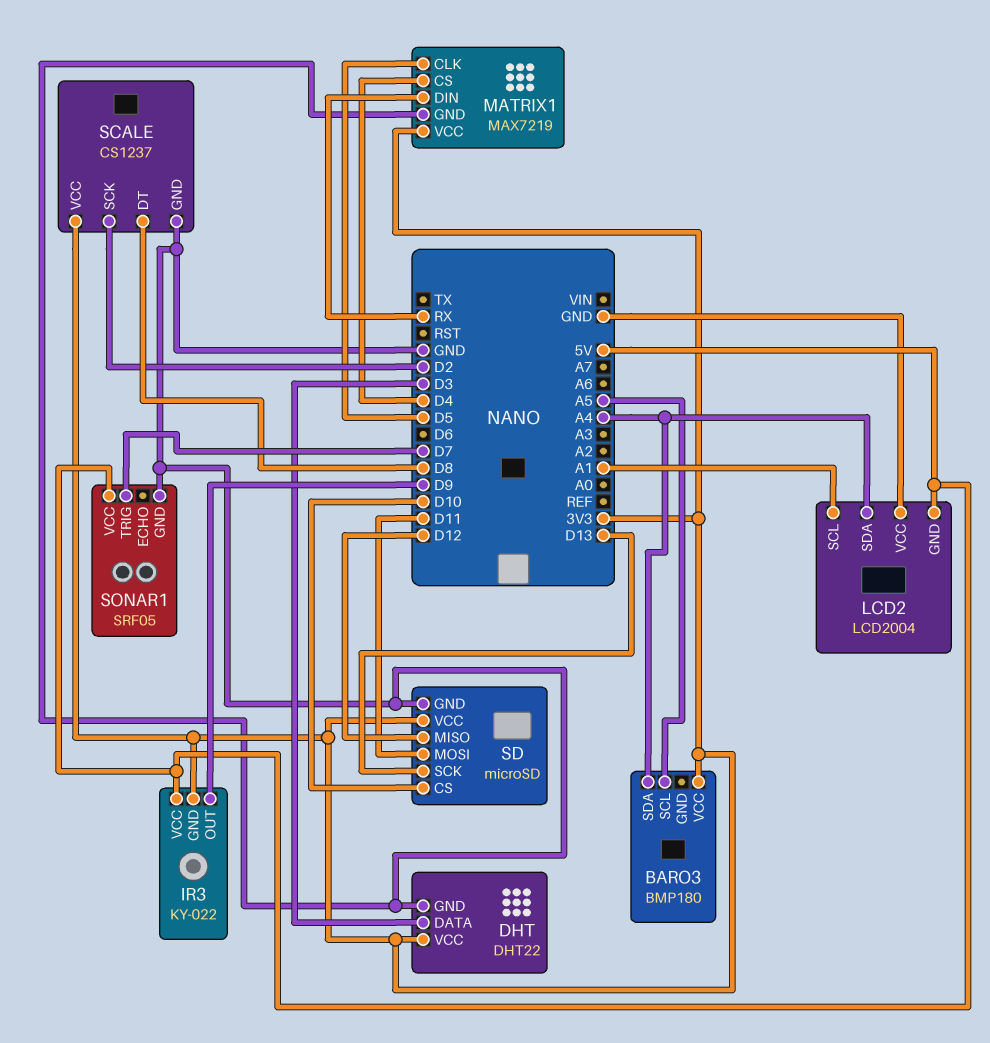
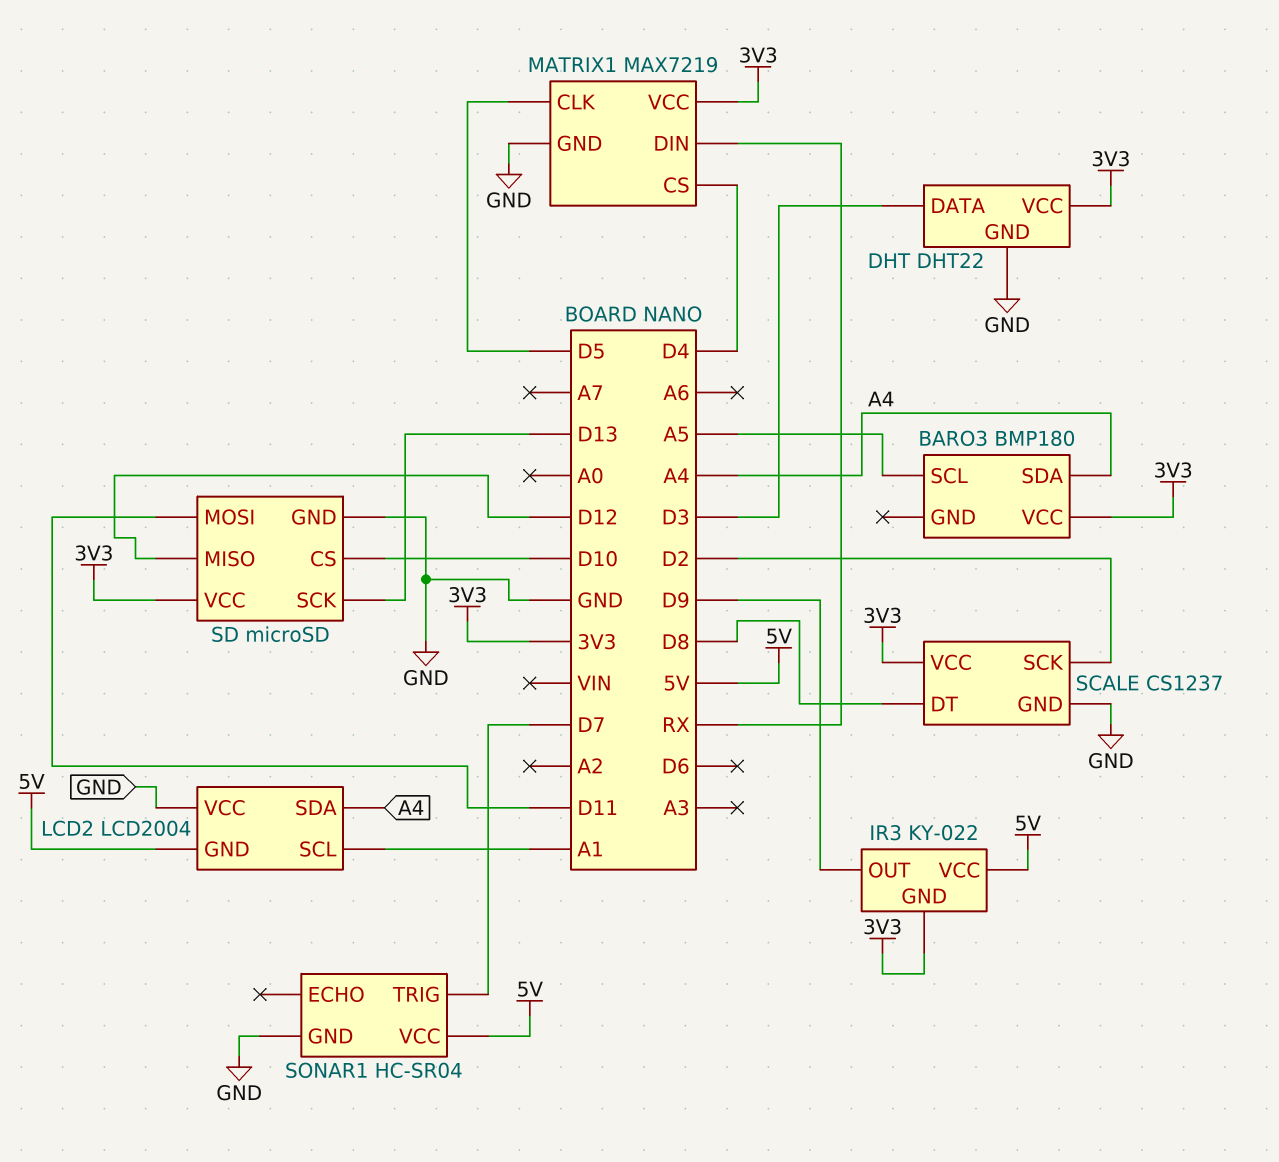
SONAR1: SRF05 -> HC-SR04

